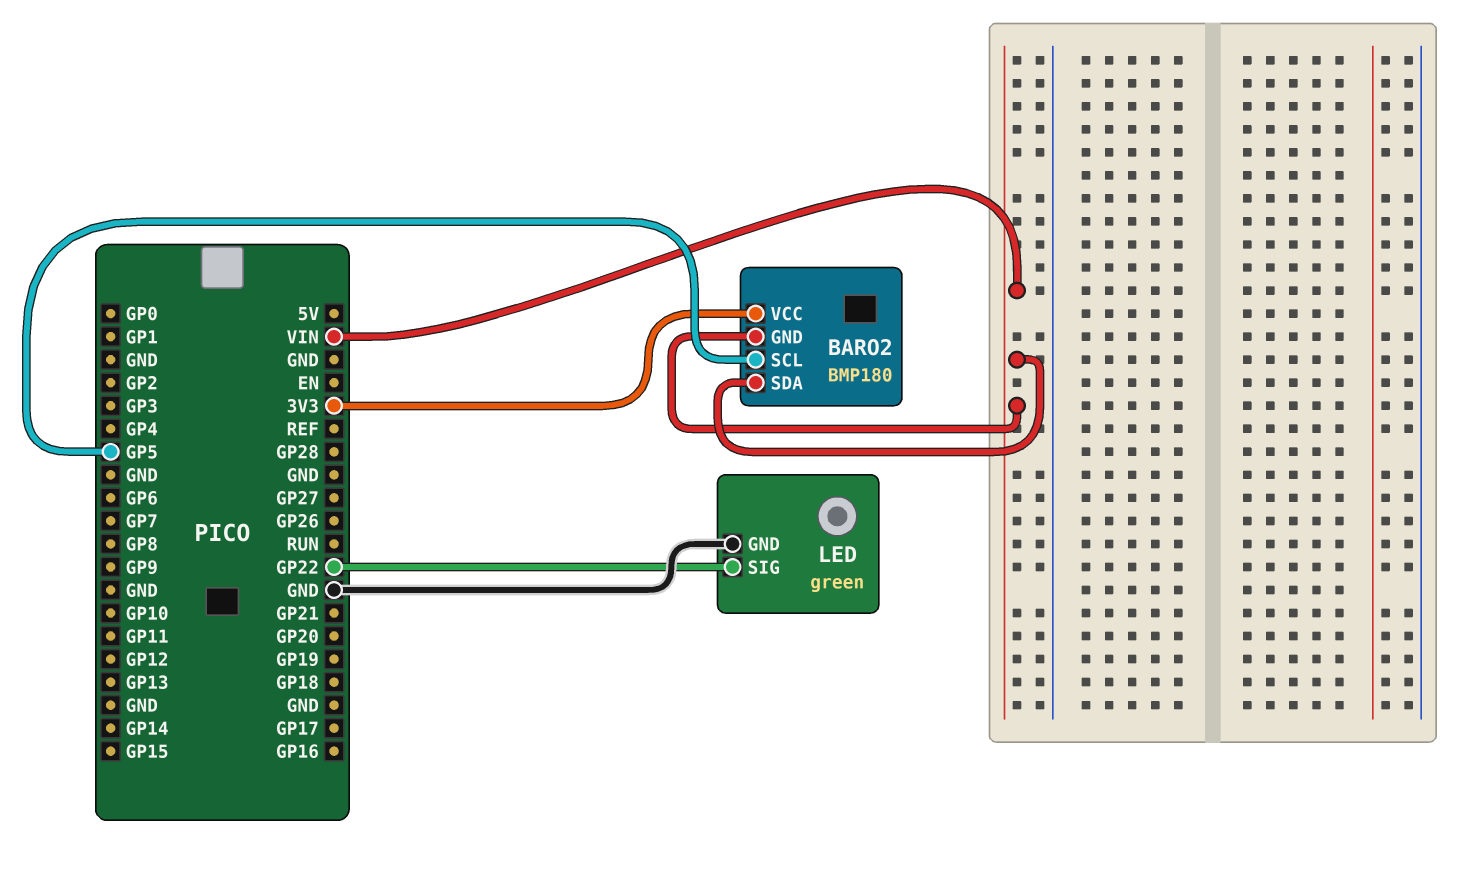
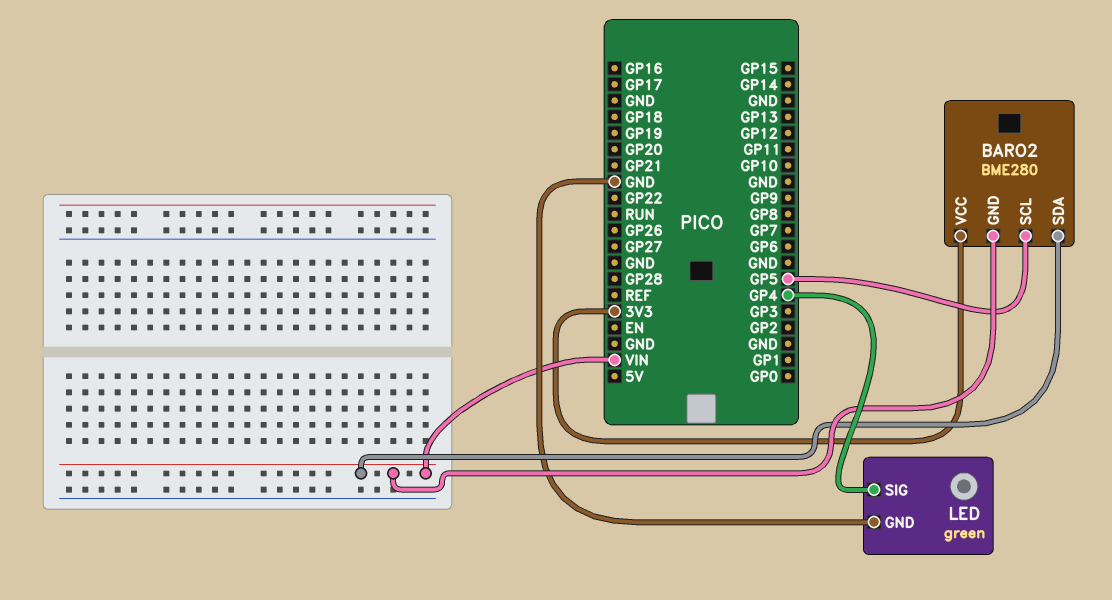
BARO2: BMP180 -> BME280
LED pin SIG: GP22 -> GP4

